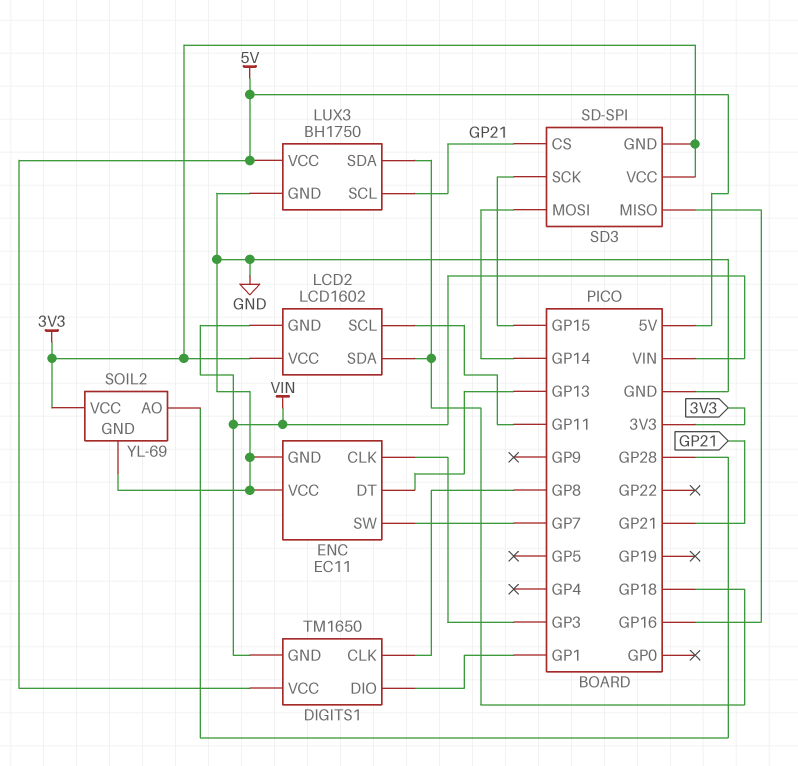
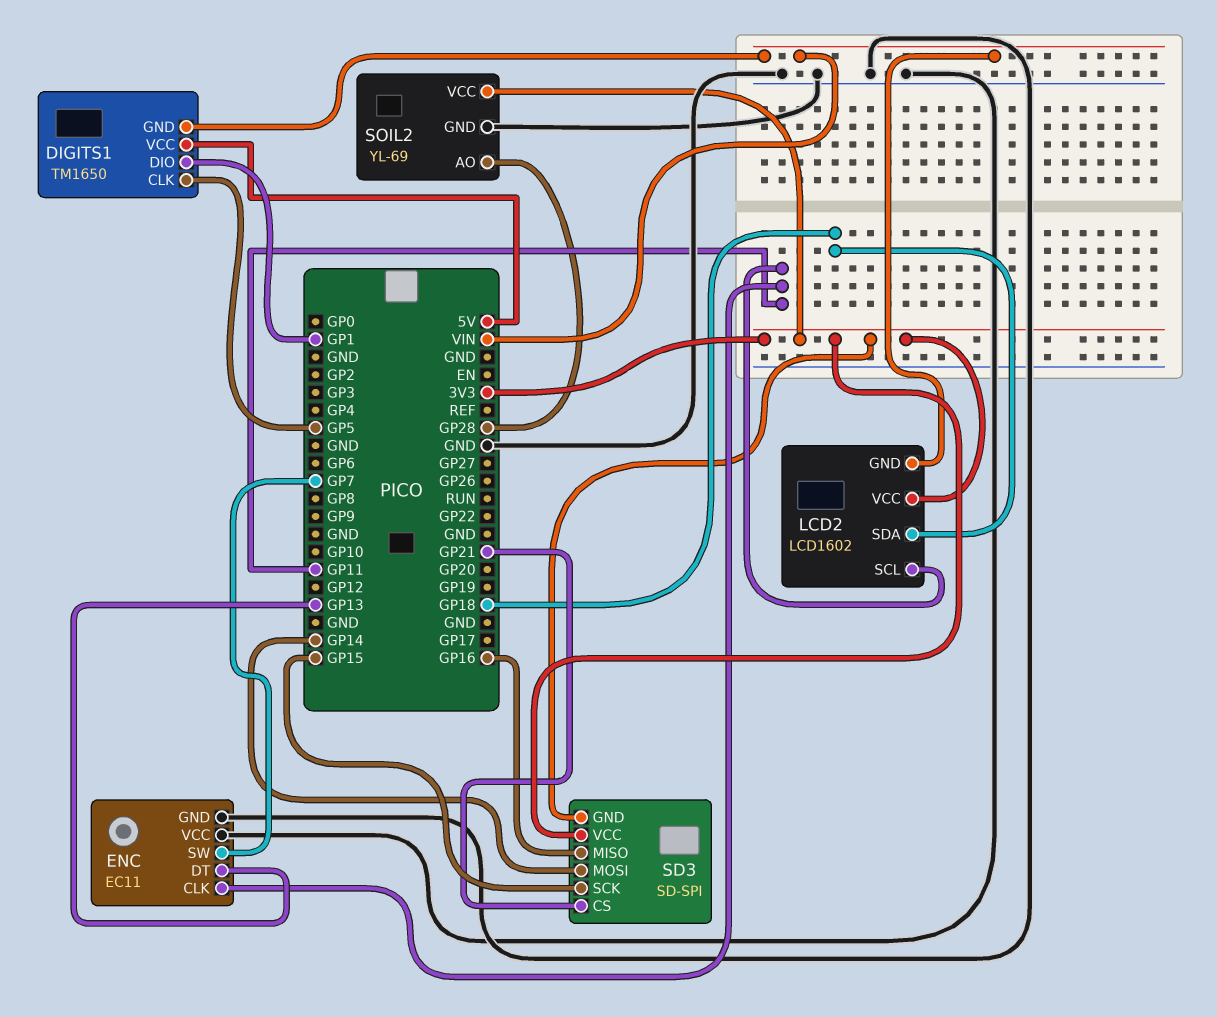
DIGITS1 pin CLK: GP8 -> GP5
ENC pin CLK: GP3 -> GP11
LUX3: BH1750 -> none
LUX3 pin GND: GND -> none
LUX3 pin SCL: GP21 -> none
LUX3 pin SDA: GP18 -> none
LUX3 pin VCC: 5V -> none

